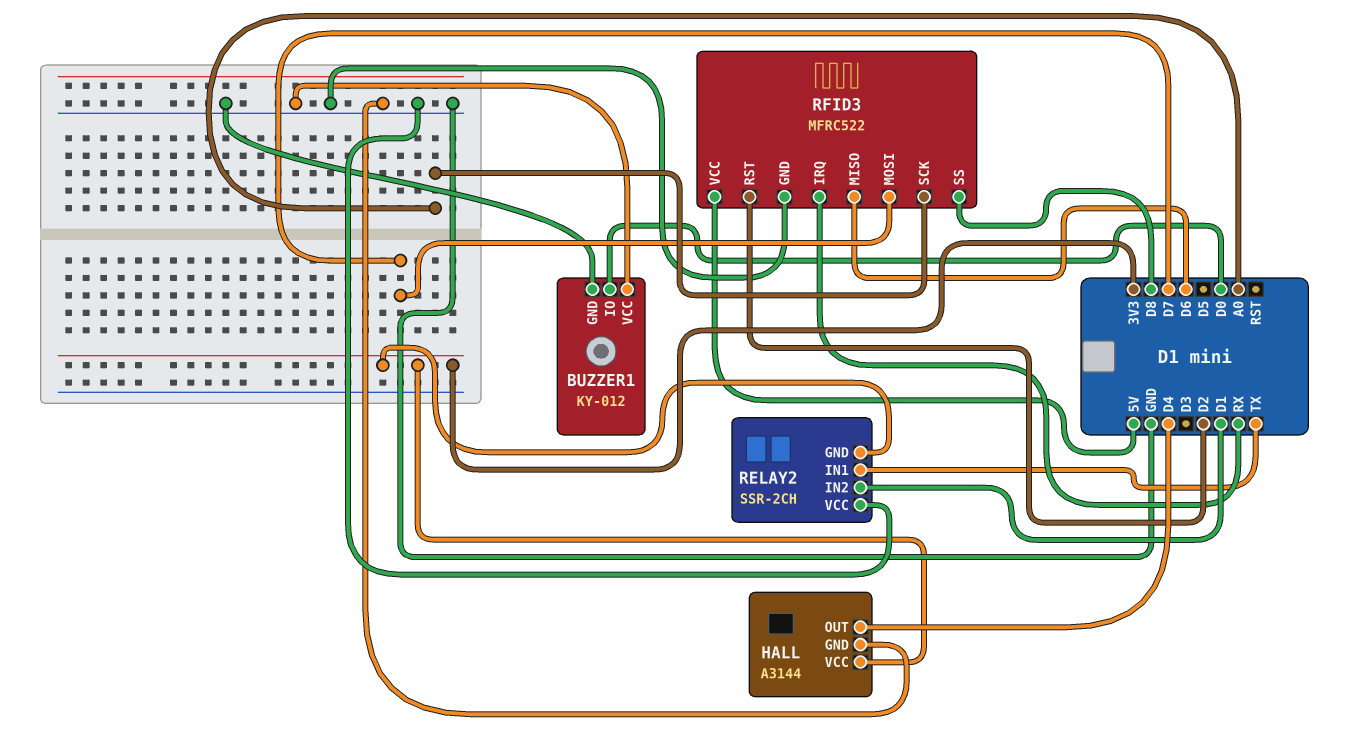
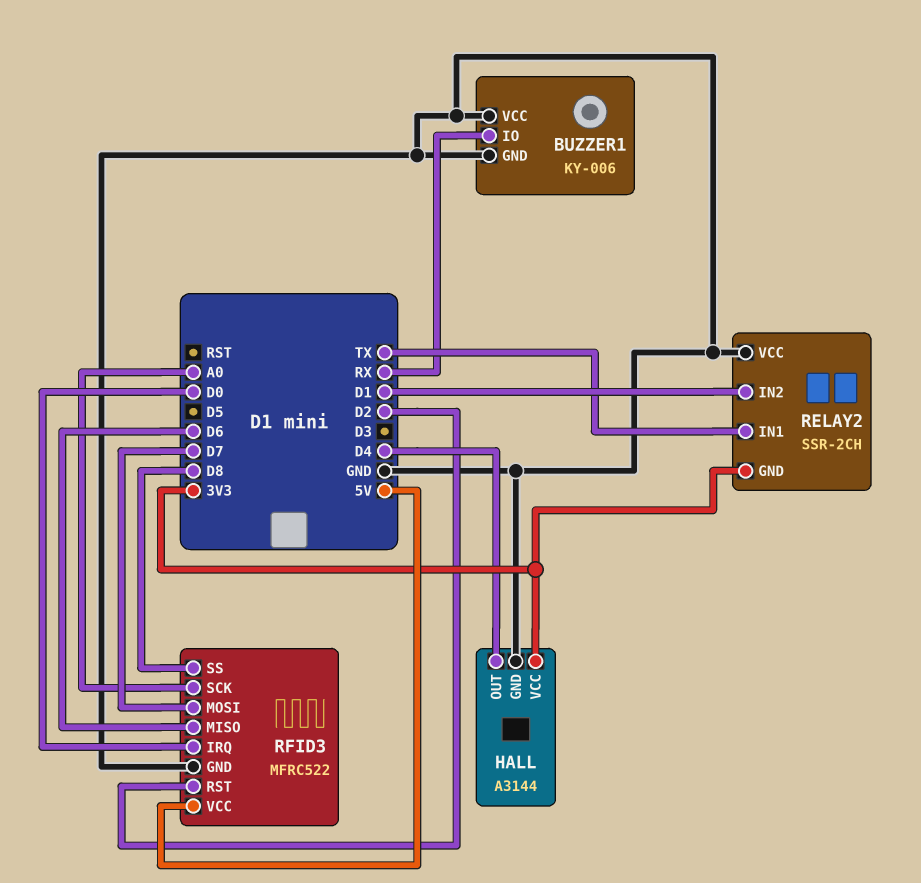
BUZZER1: KY-012 -> KY-006
BUZZER1 pin IO: D0 -> RX
RFID3 pin IRQ: RX -> D0

